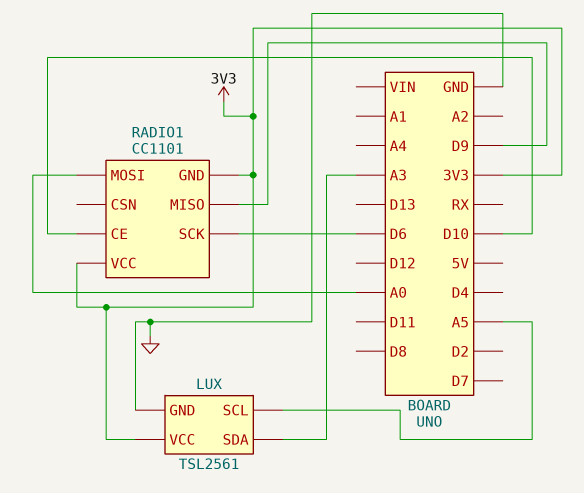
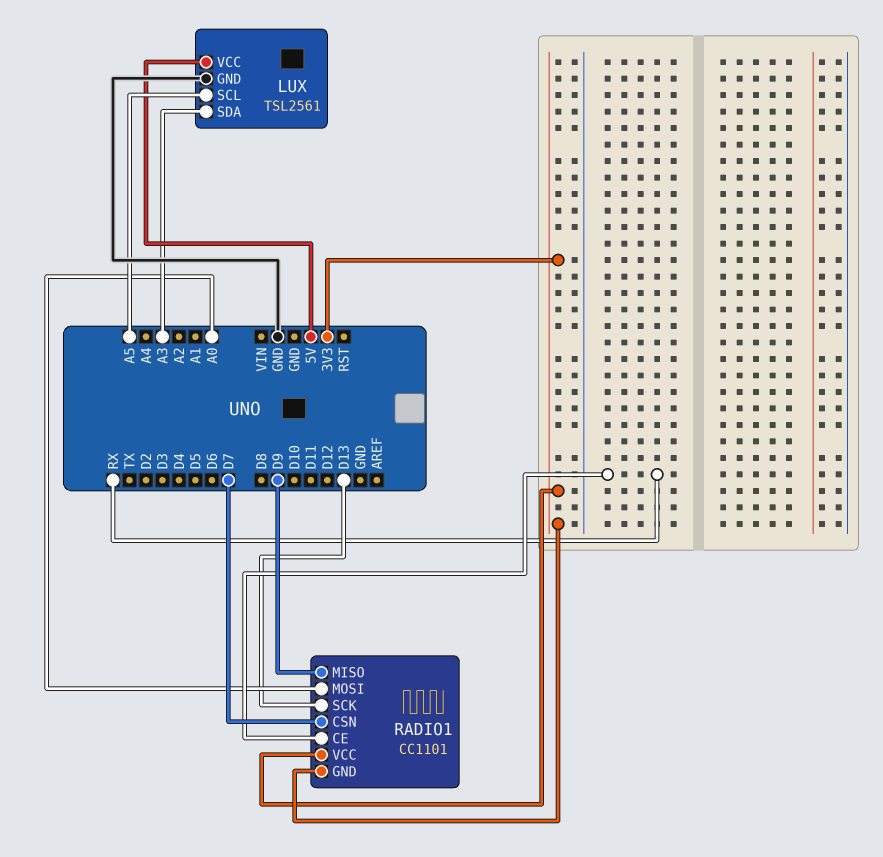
LUX pin VCC: 3V3 -> 5V
RADIO1 pin CE: D10 -> RX
RADIO1 pin CSN: none -> D7
RADIO1 pin SCK: D6 -> D13

